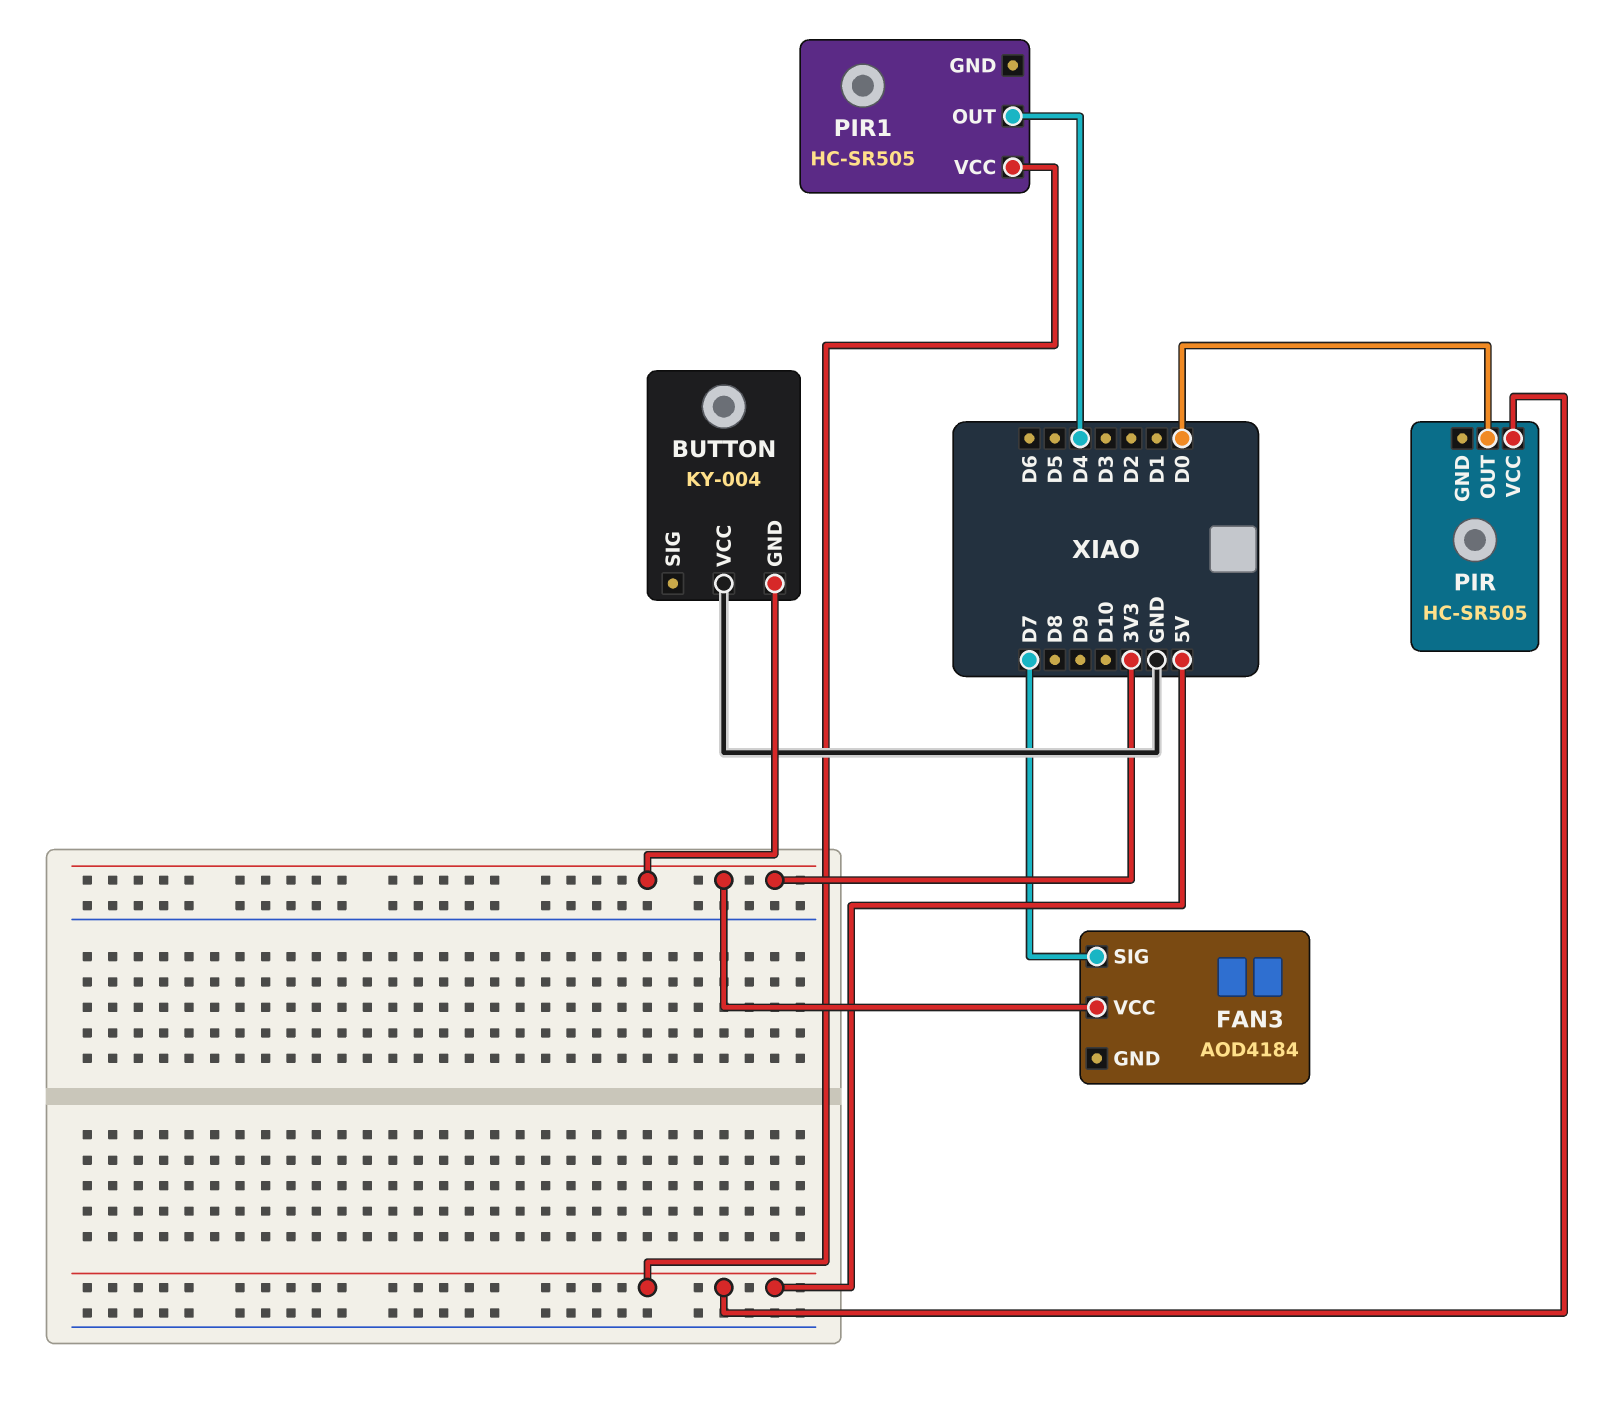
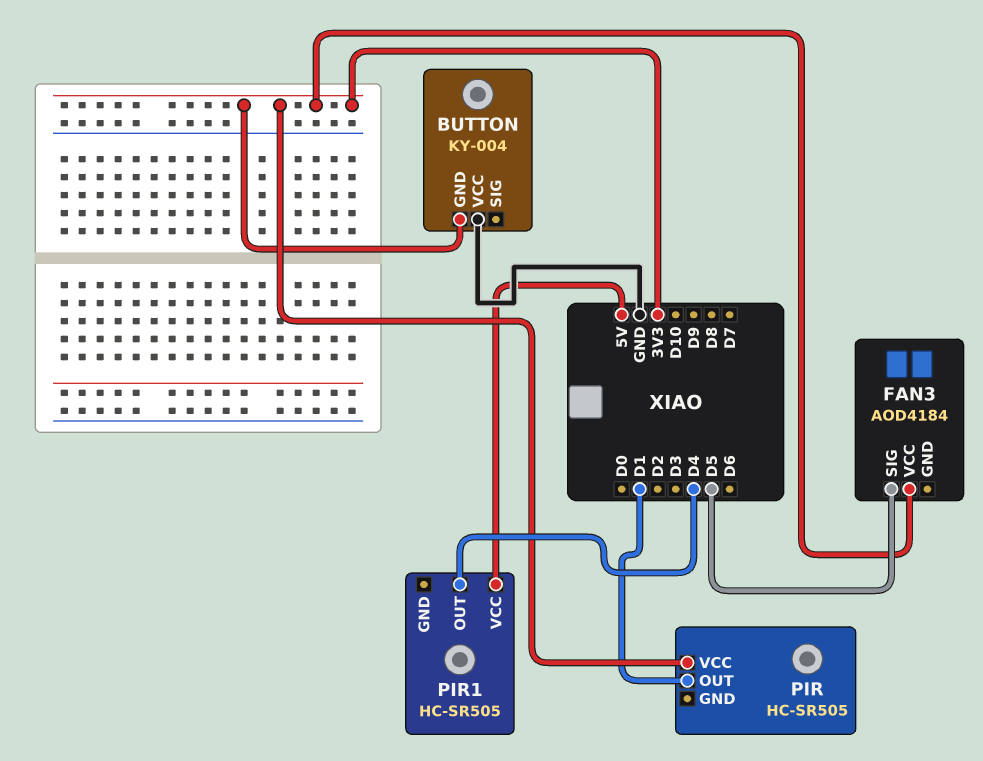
FAN3 pin SIG: D7 -> D5
PIR pin OUT: D0 -> D1
PIR pin VCC: 5V -> 3V3

